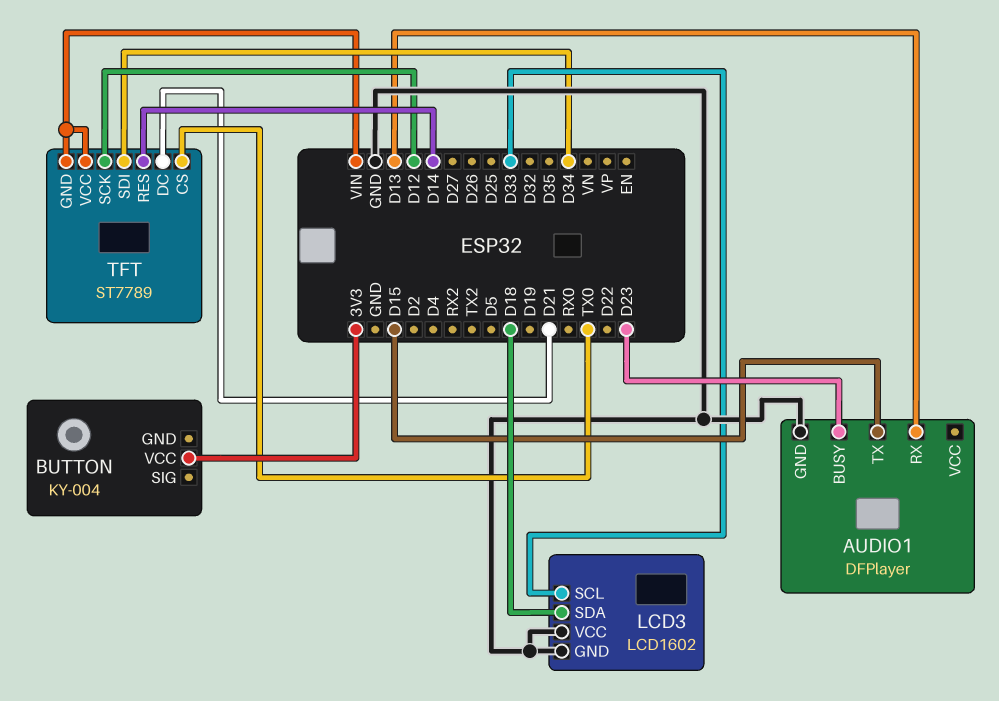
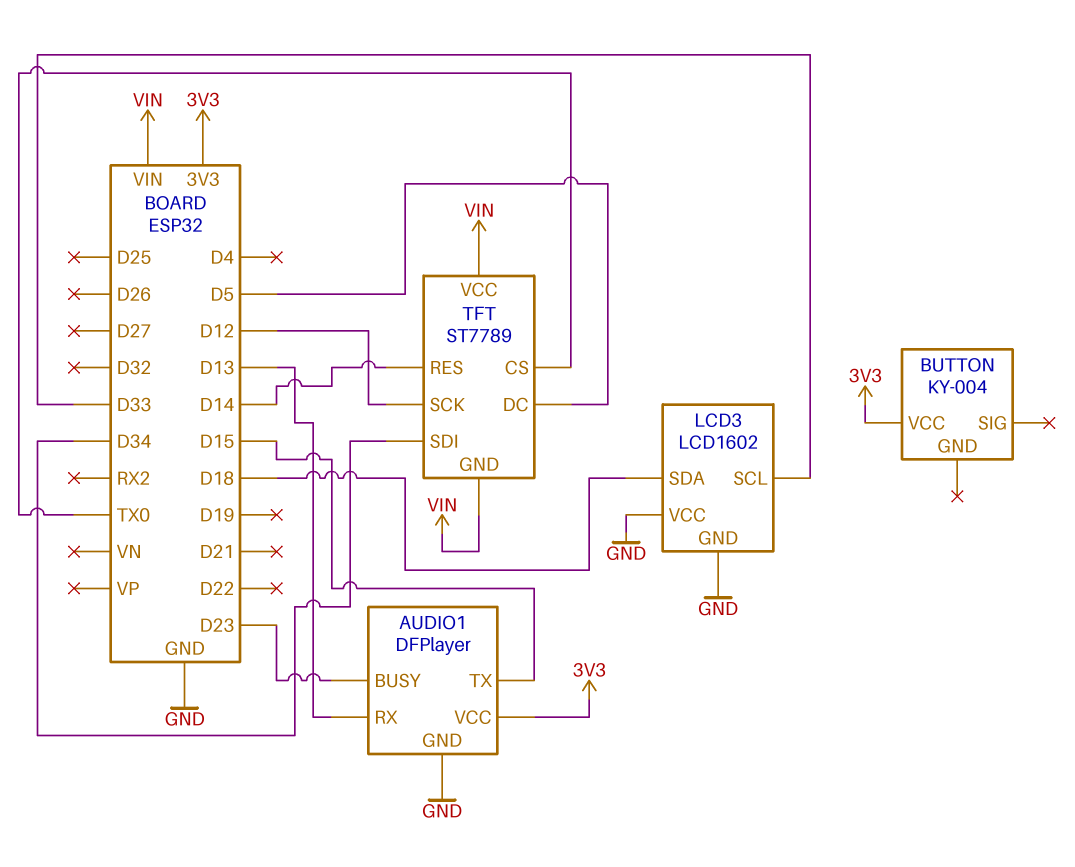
AUDIO1 pin VCC: none -> 3V3
TFT pin DC: D21 -> D5

